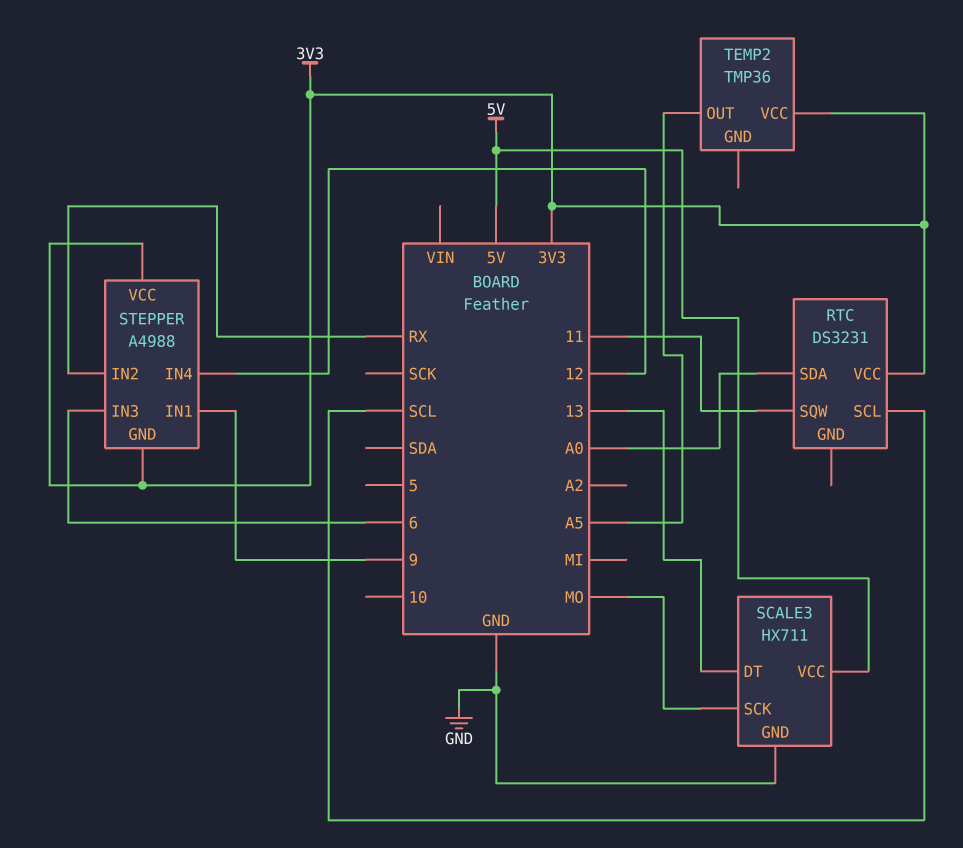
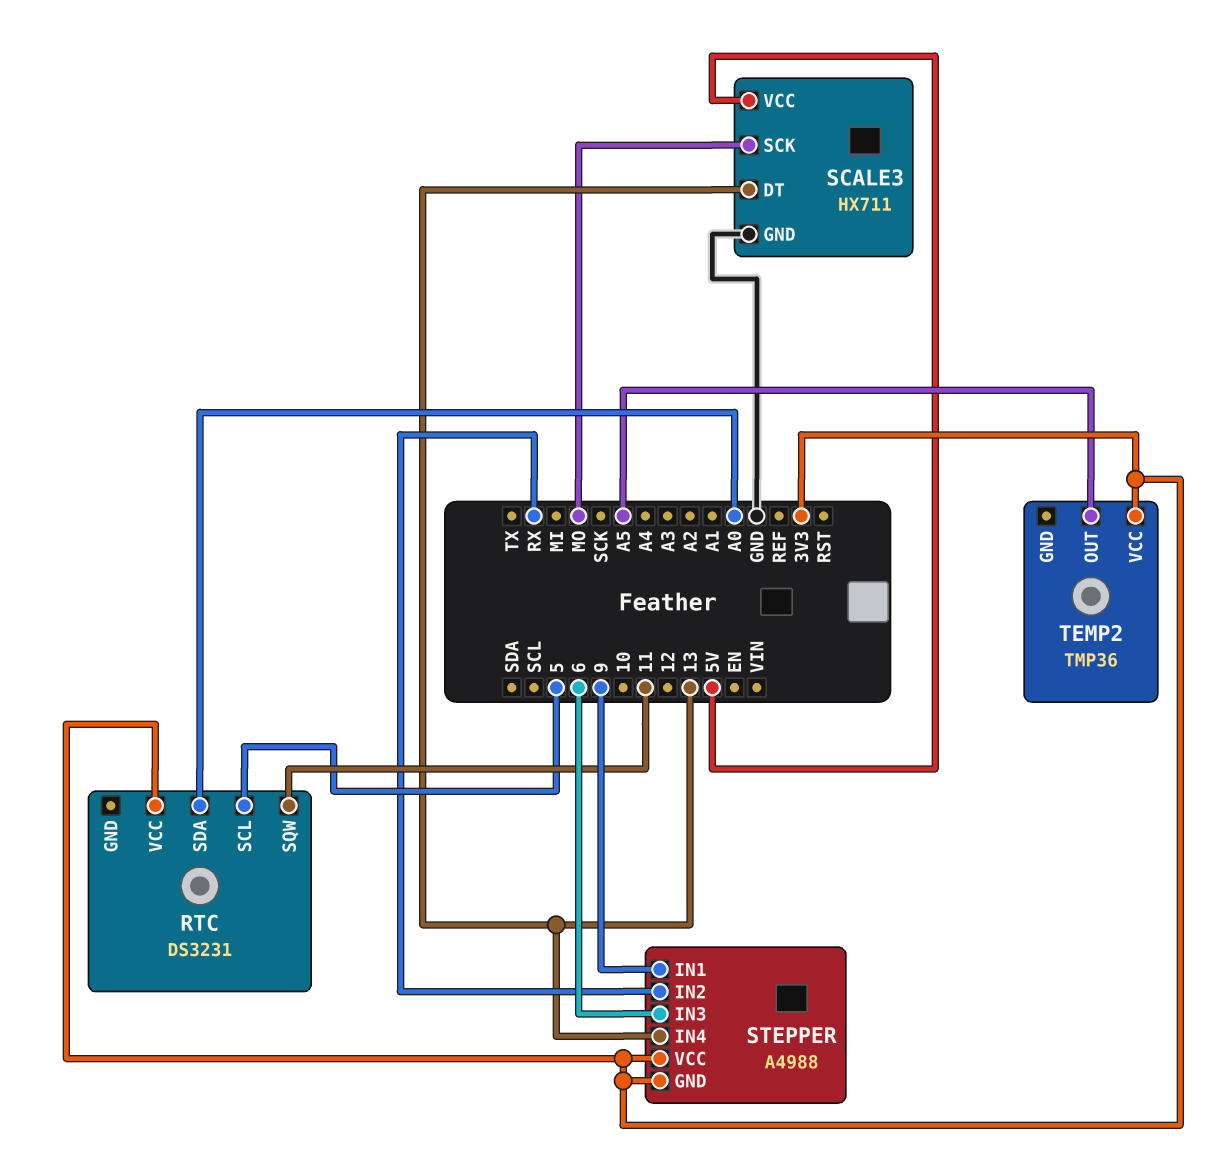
RTC pin SCL: SCL -> 5
STEPPER pin IN4: 12 -> 13

